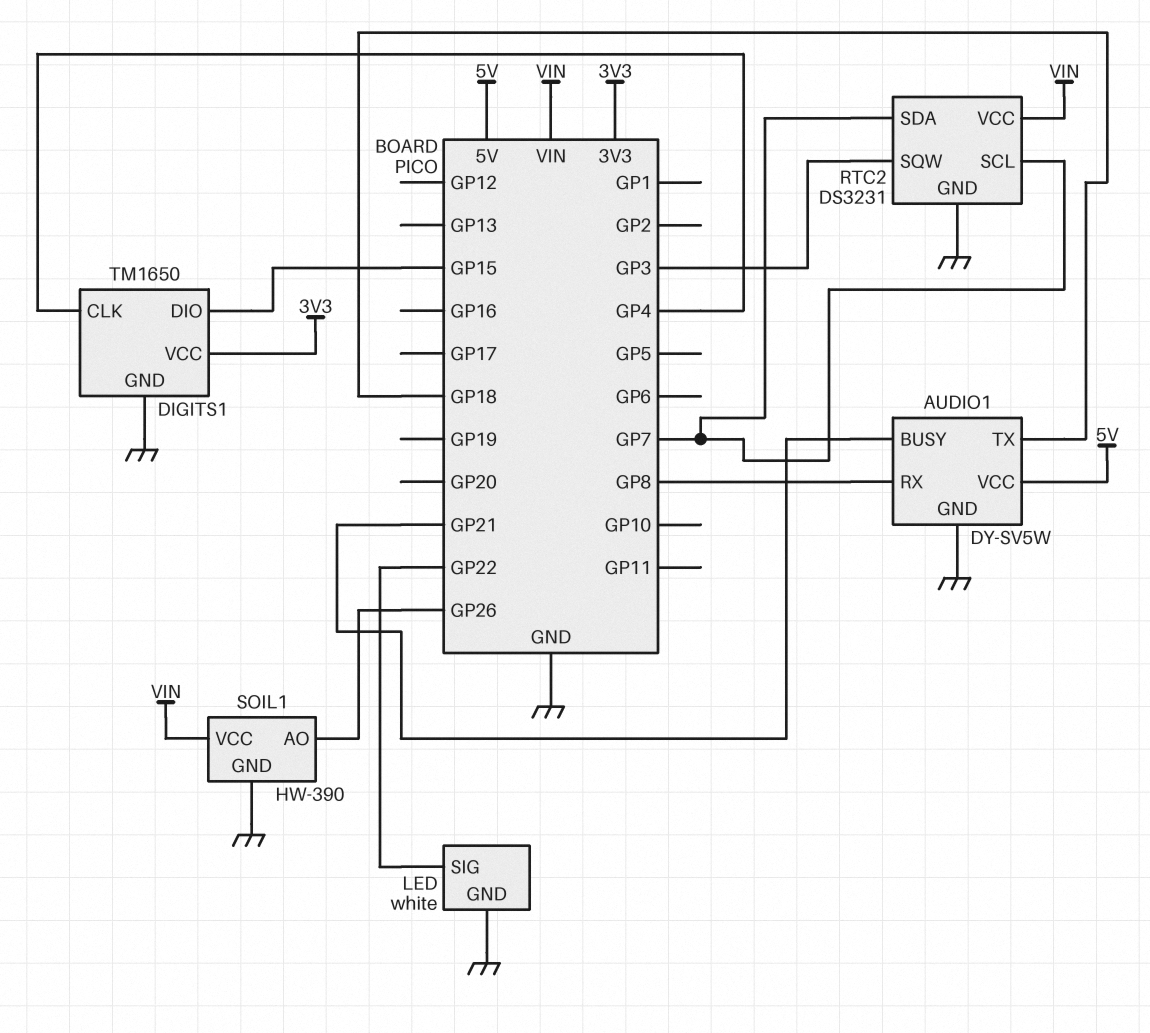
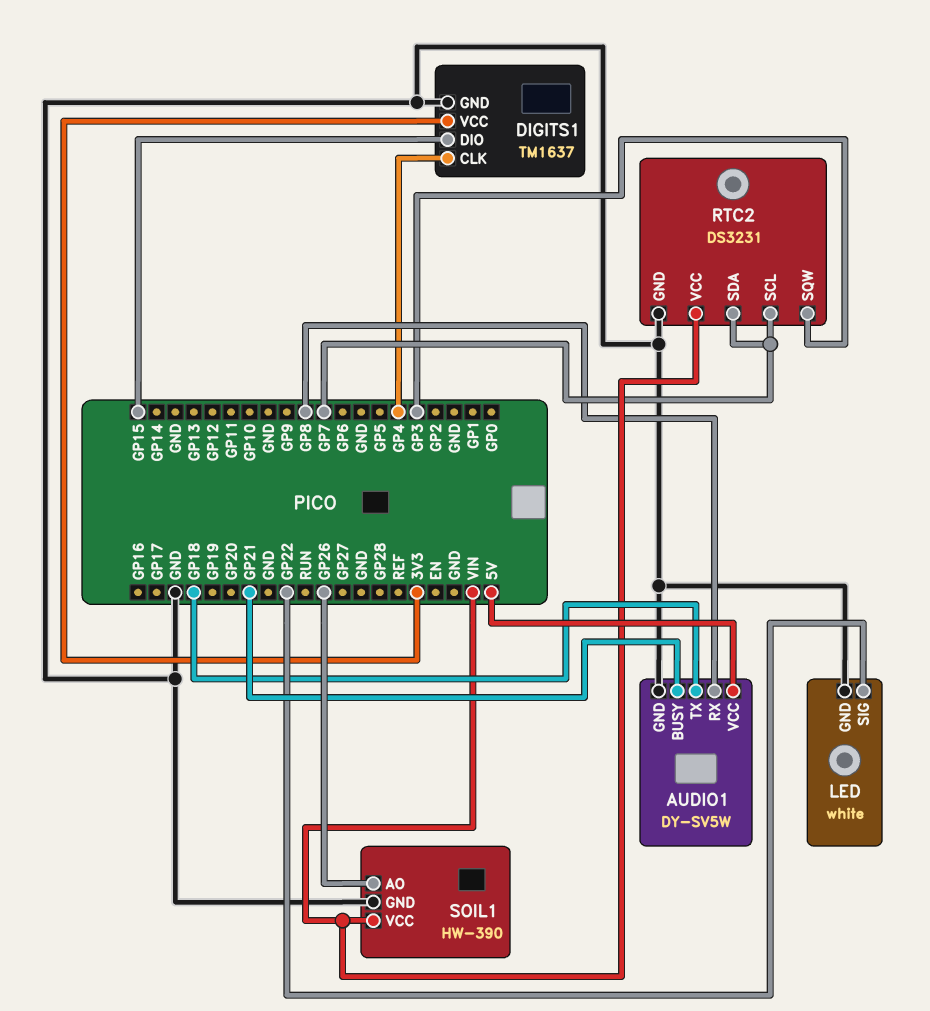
DIGITS1: TM1650 -> TM1637

